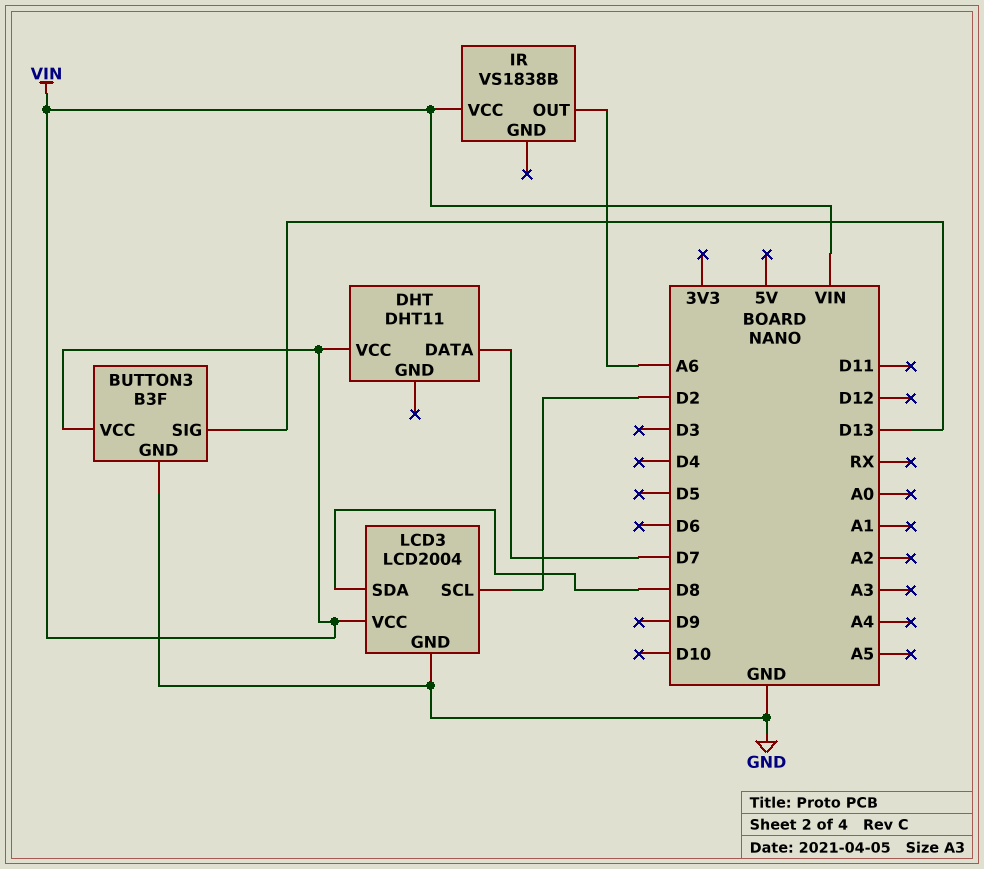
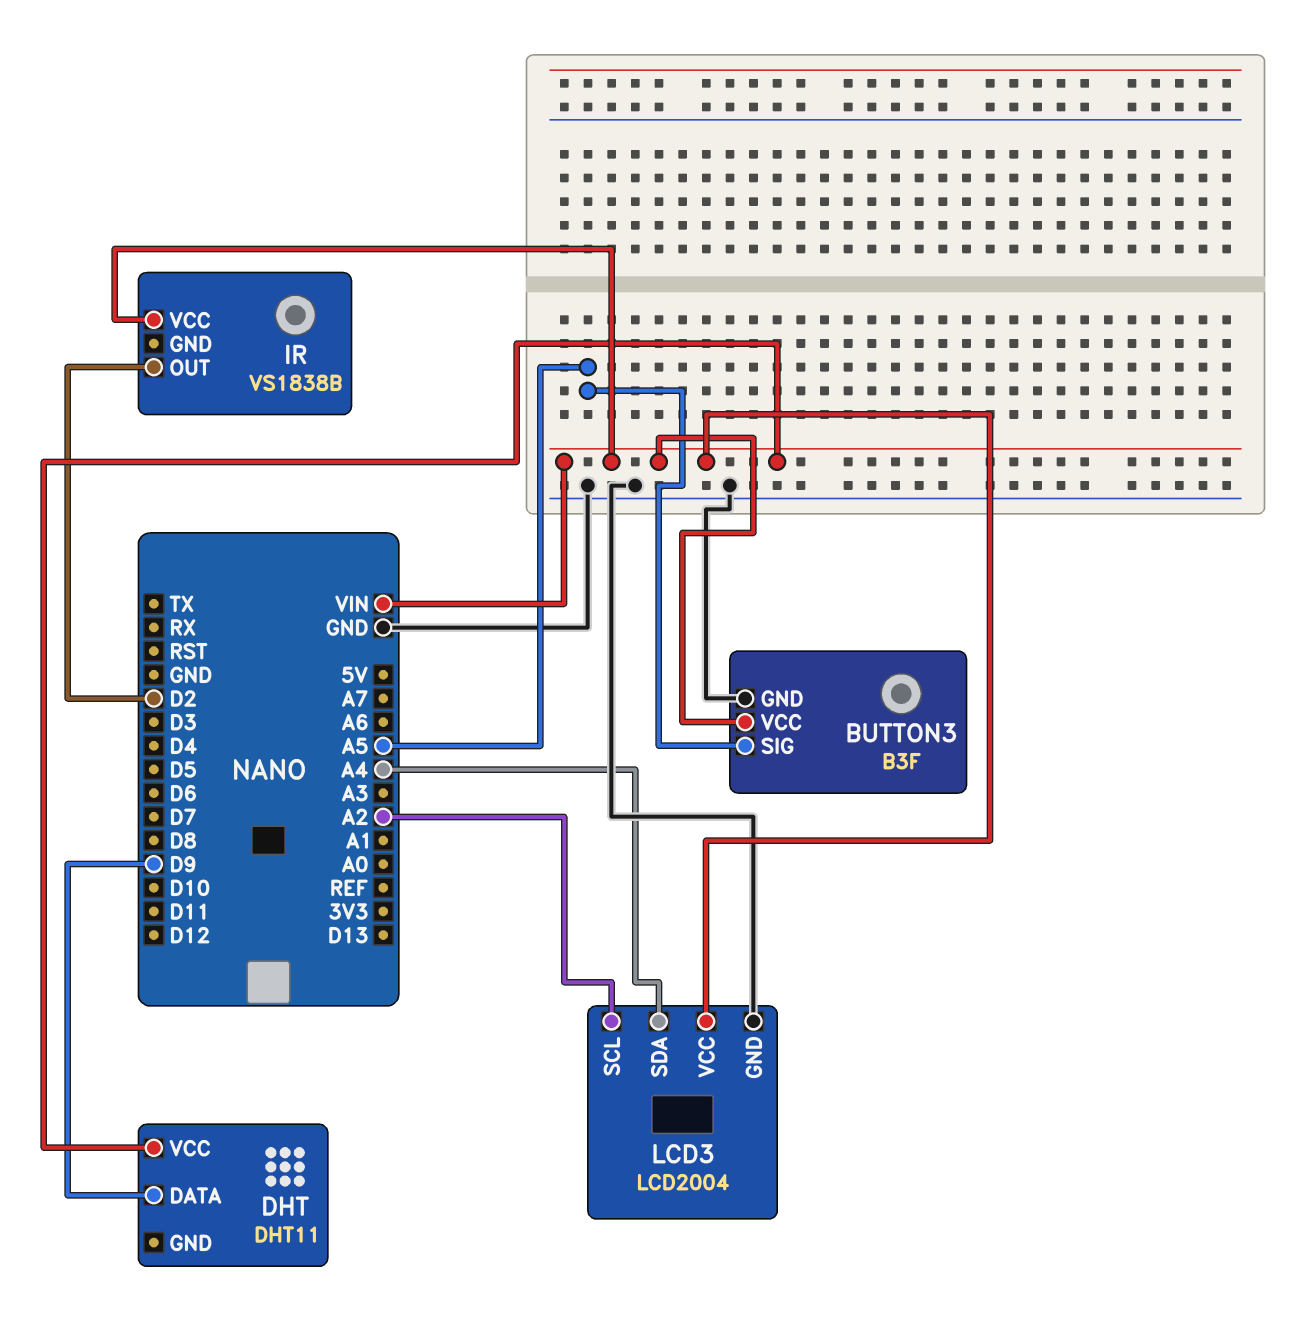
BUTTON3 pin SIG: D13 -> A5
DHT pin DATA: D7 -> D9
IR pin OUT: A6 -> D2
LCD3 pin SCL: D2 -> A2
LCD3 pin SDA: D8 -> A4

